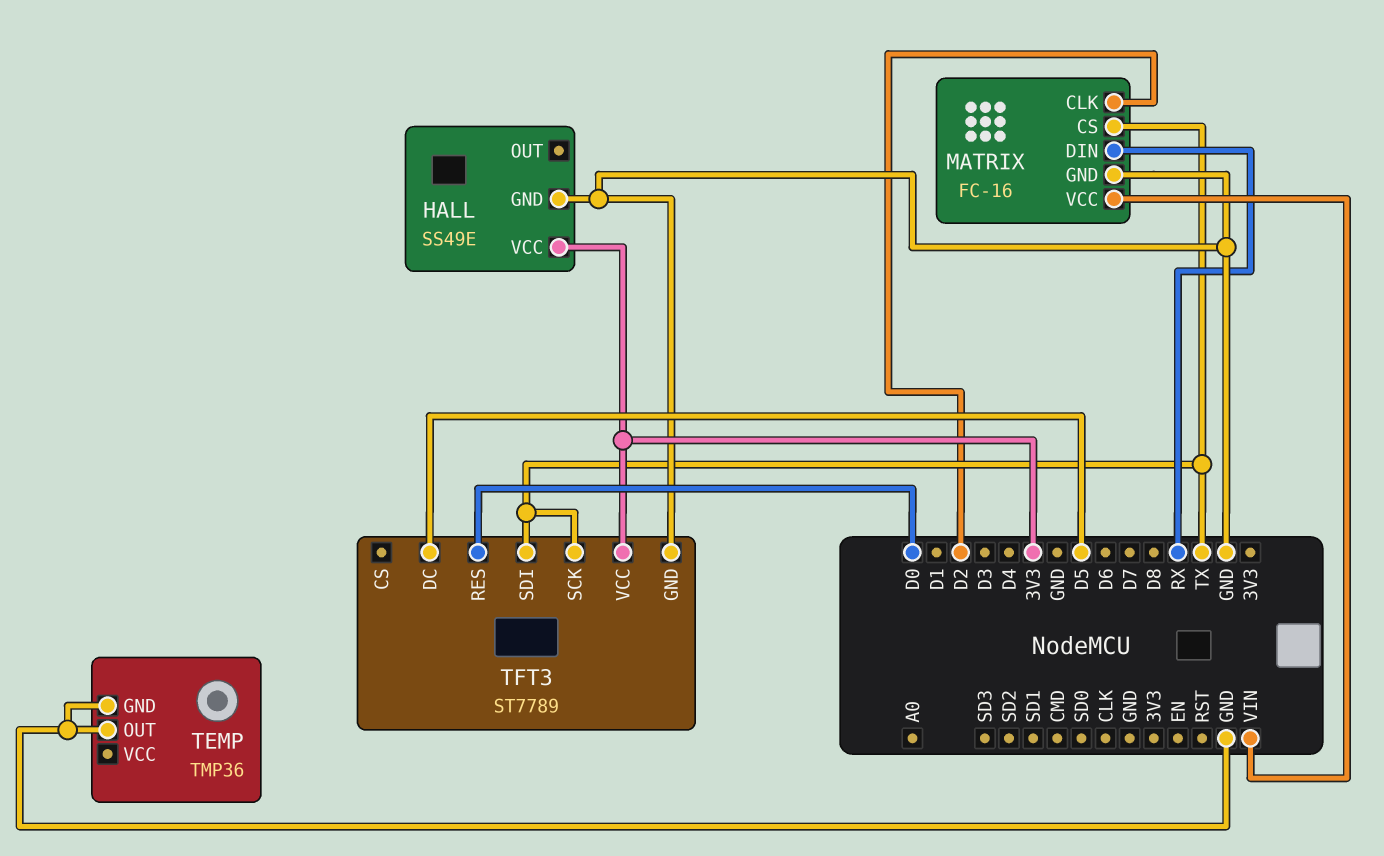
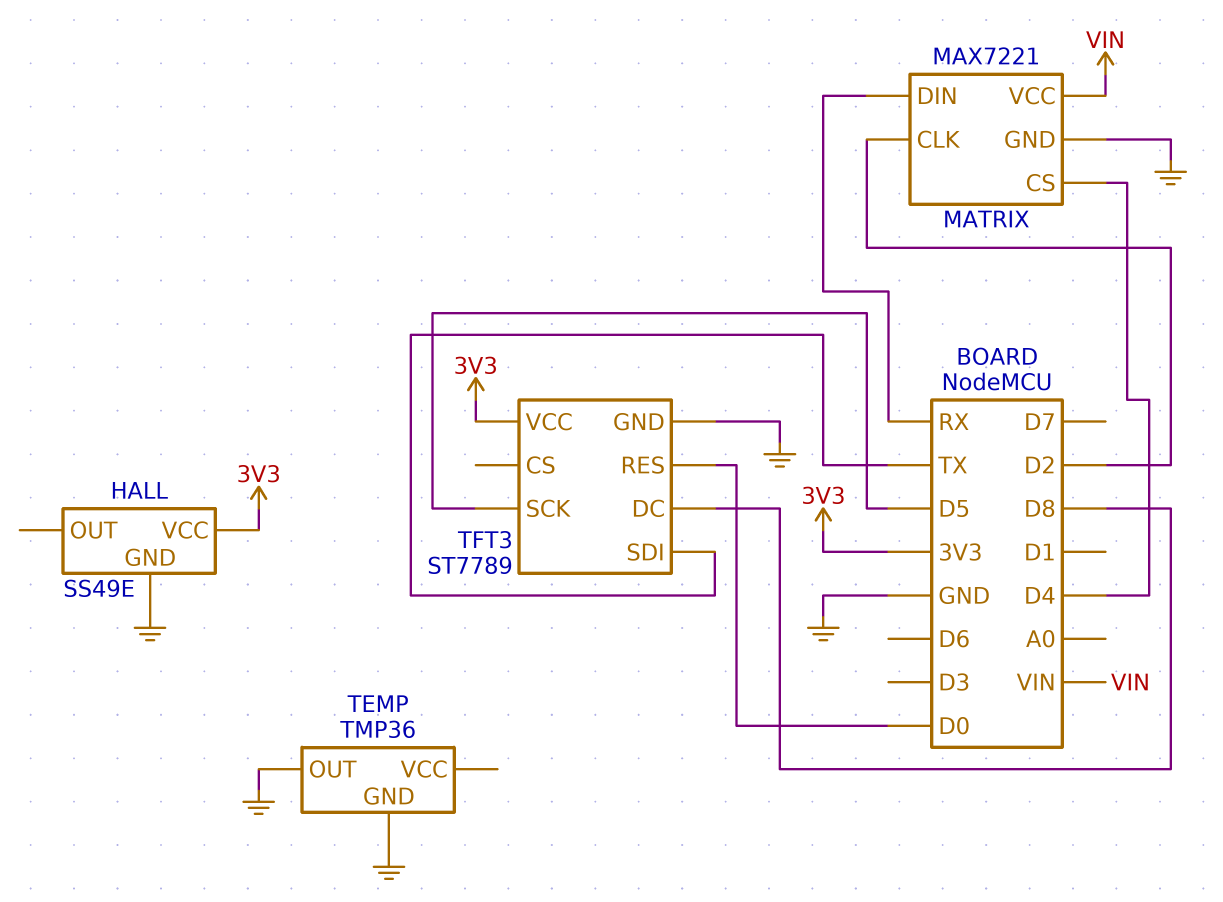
MATRIX: FC-16 -> MAX7221
MATRIX pin CS: TX -> D4
TFT3 pin DC: D5 -> D8
TFT3 pin SCK: TX -> D5

